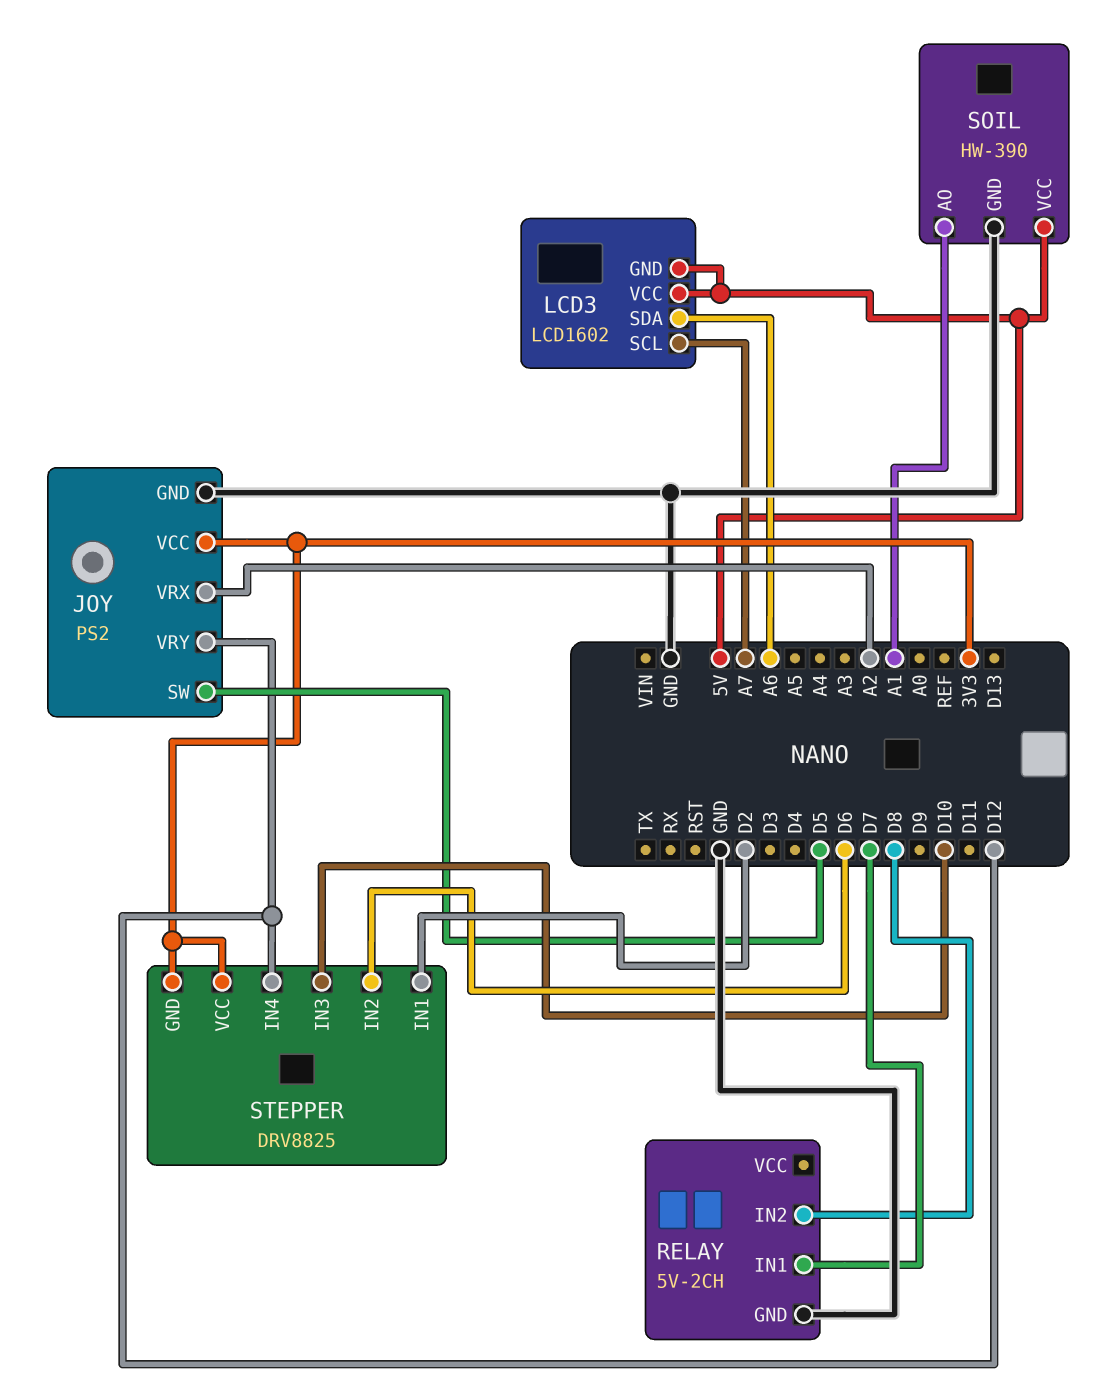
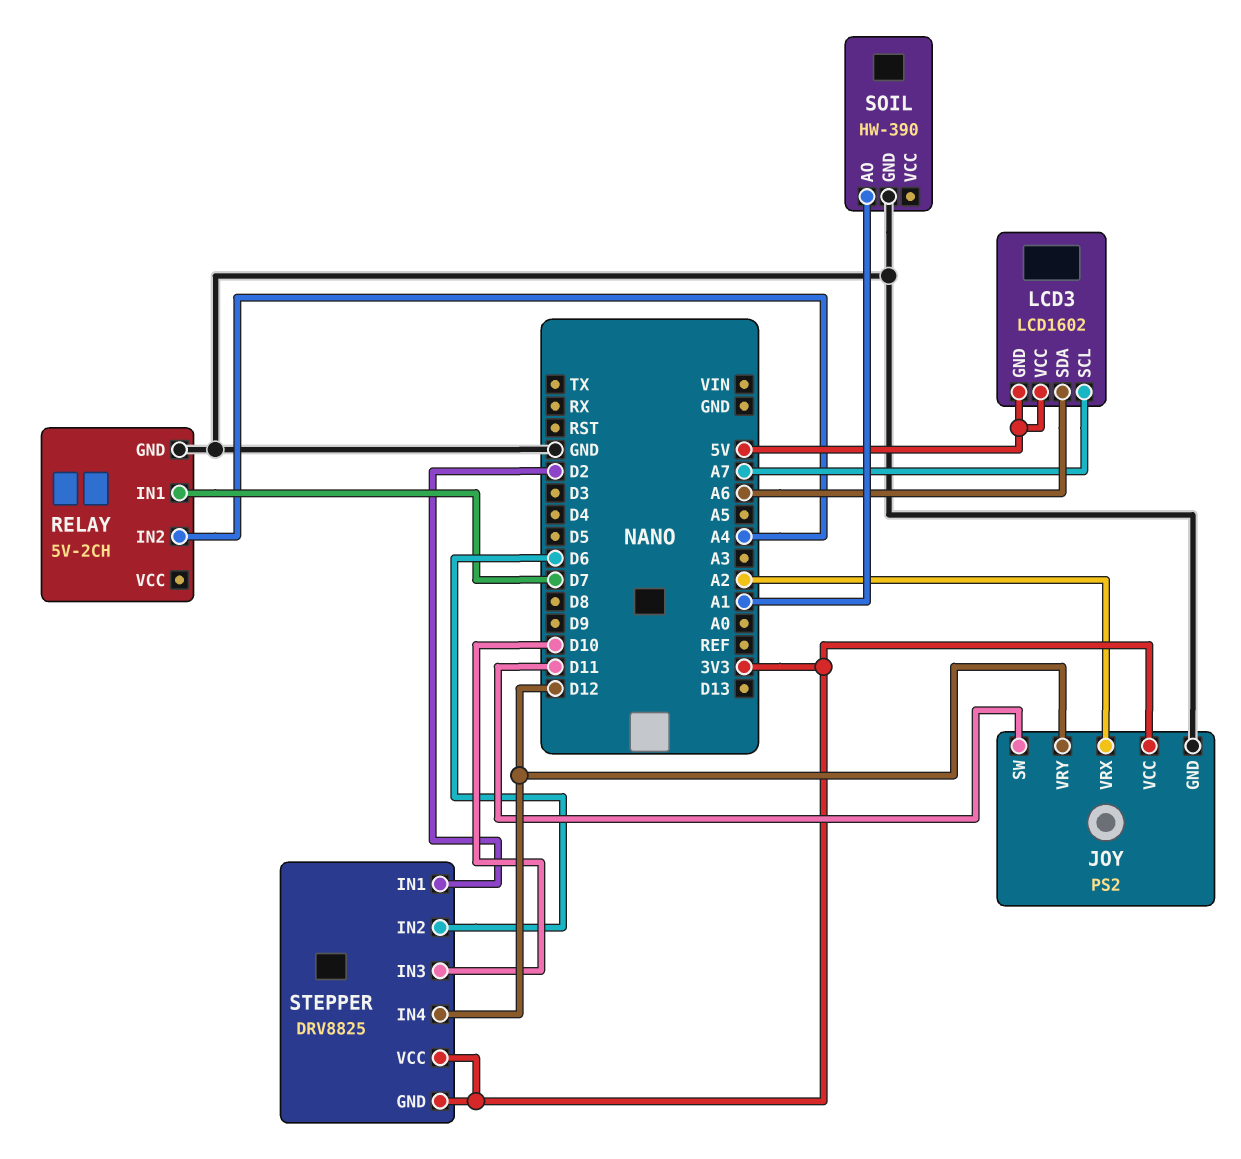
JOY pin SW: D5 -> D11
RELAY pin IN2: D8 -> A4
SOIL pin VCC: 5V -> none

